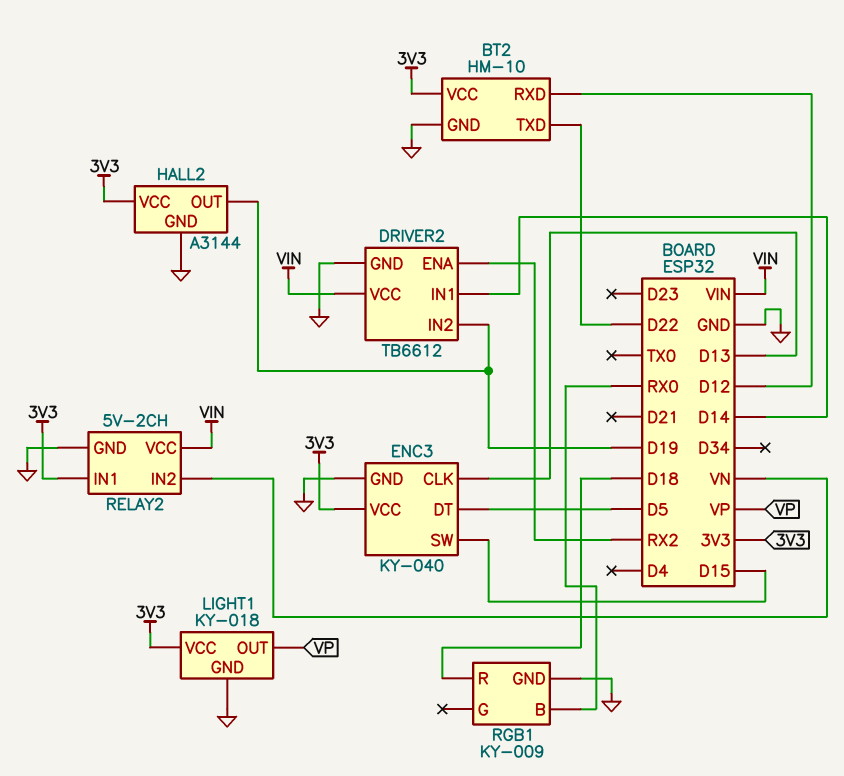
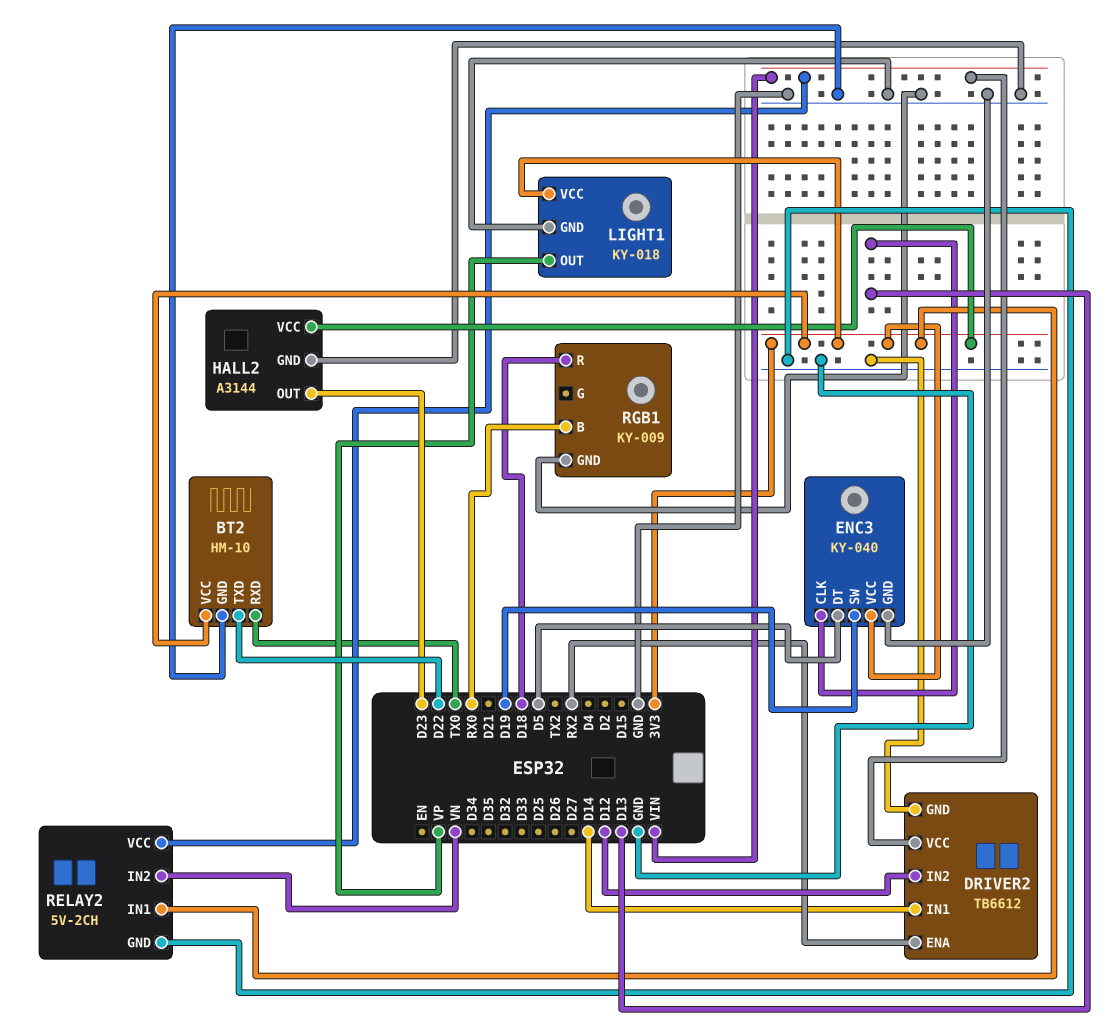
BT2 pin RXD: D12 -> TX0
DRIVER2 pin IN2: D19 -> D12
ENC3 pin SW: D15 -> D19
HALL2 pin OUT: D19 -> D23

